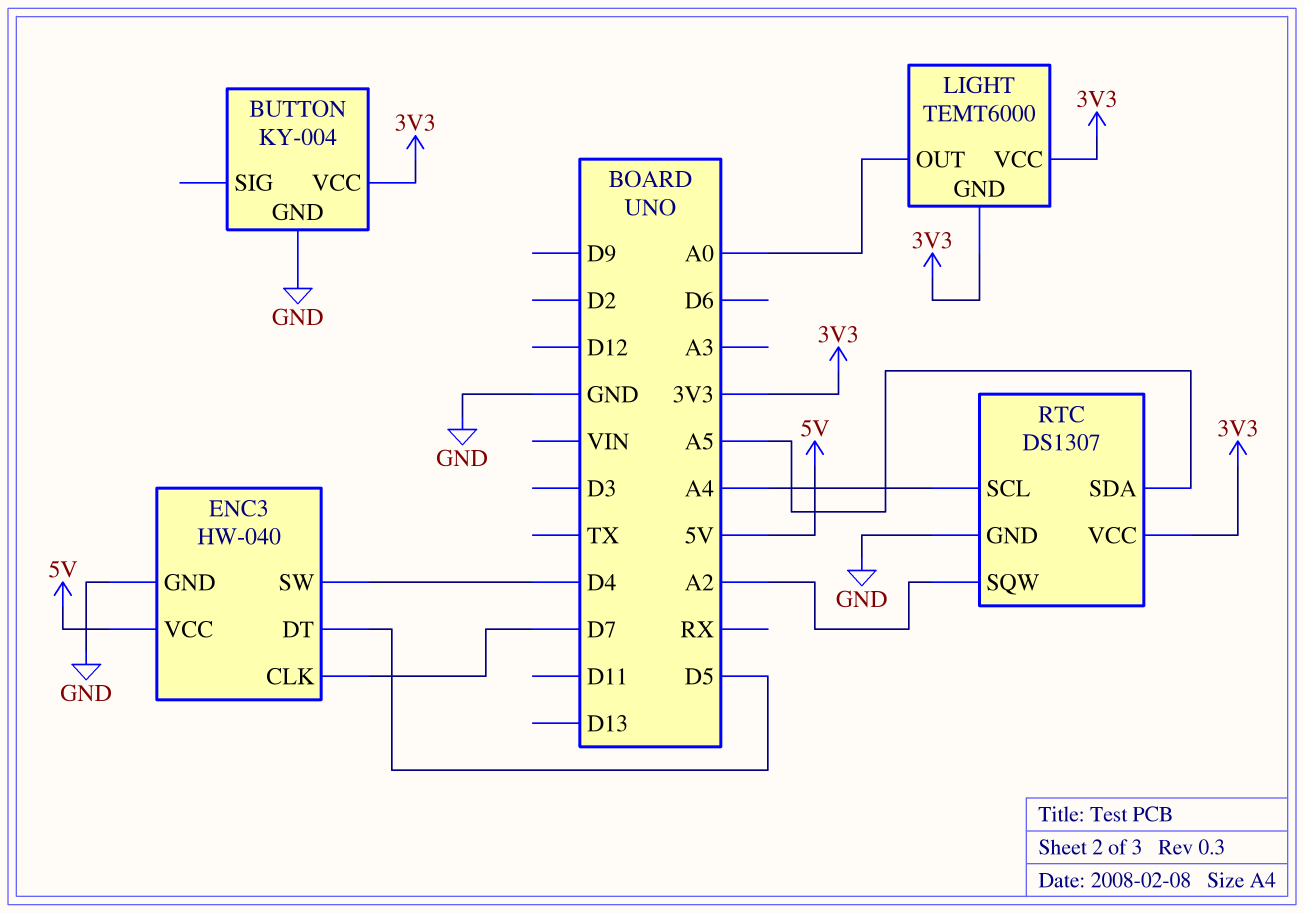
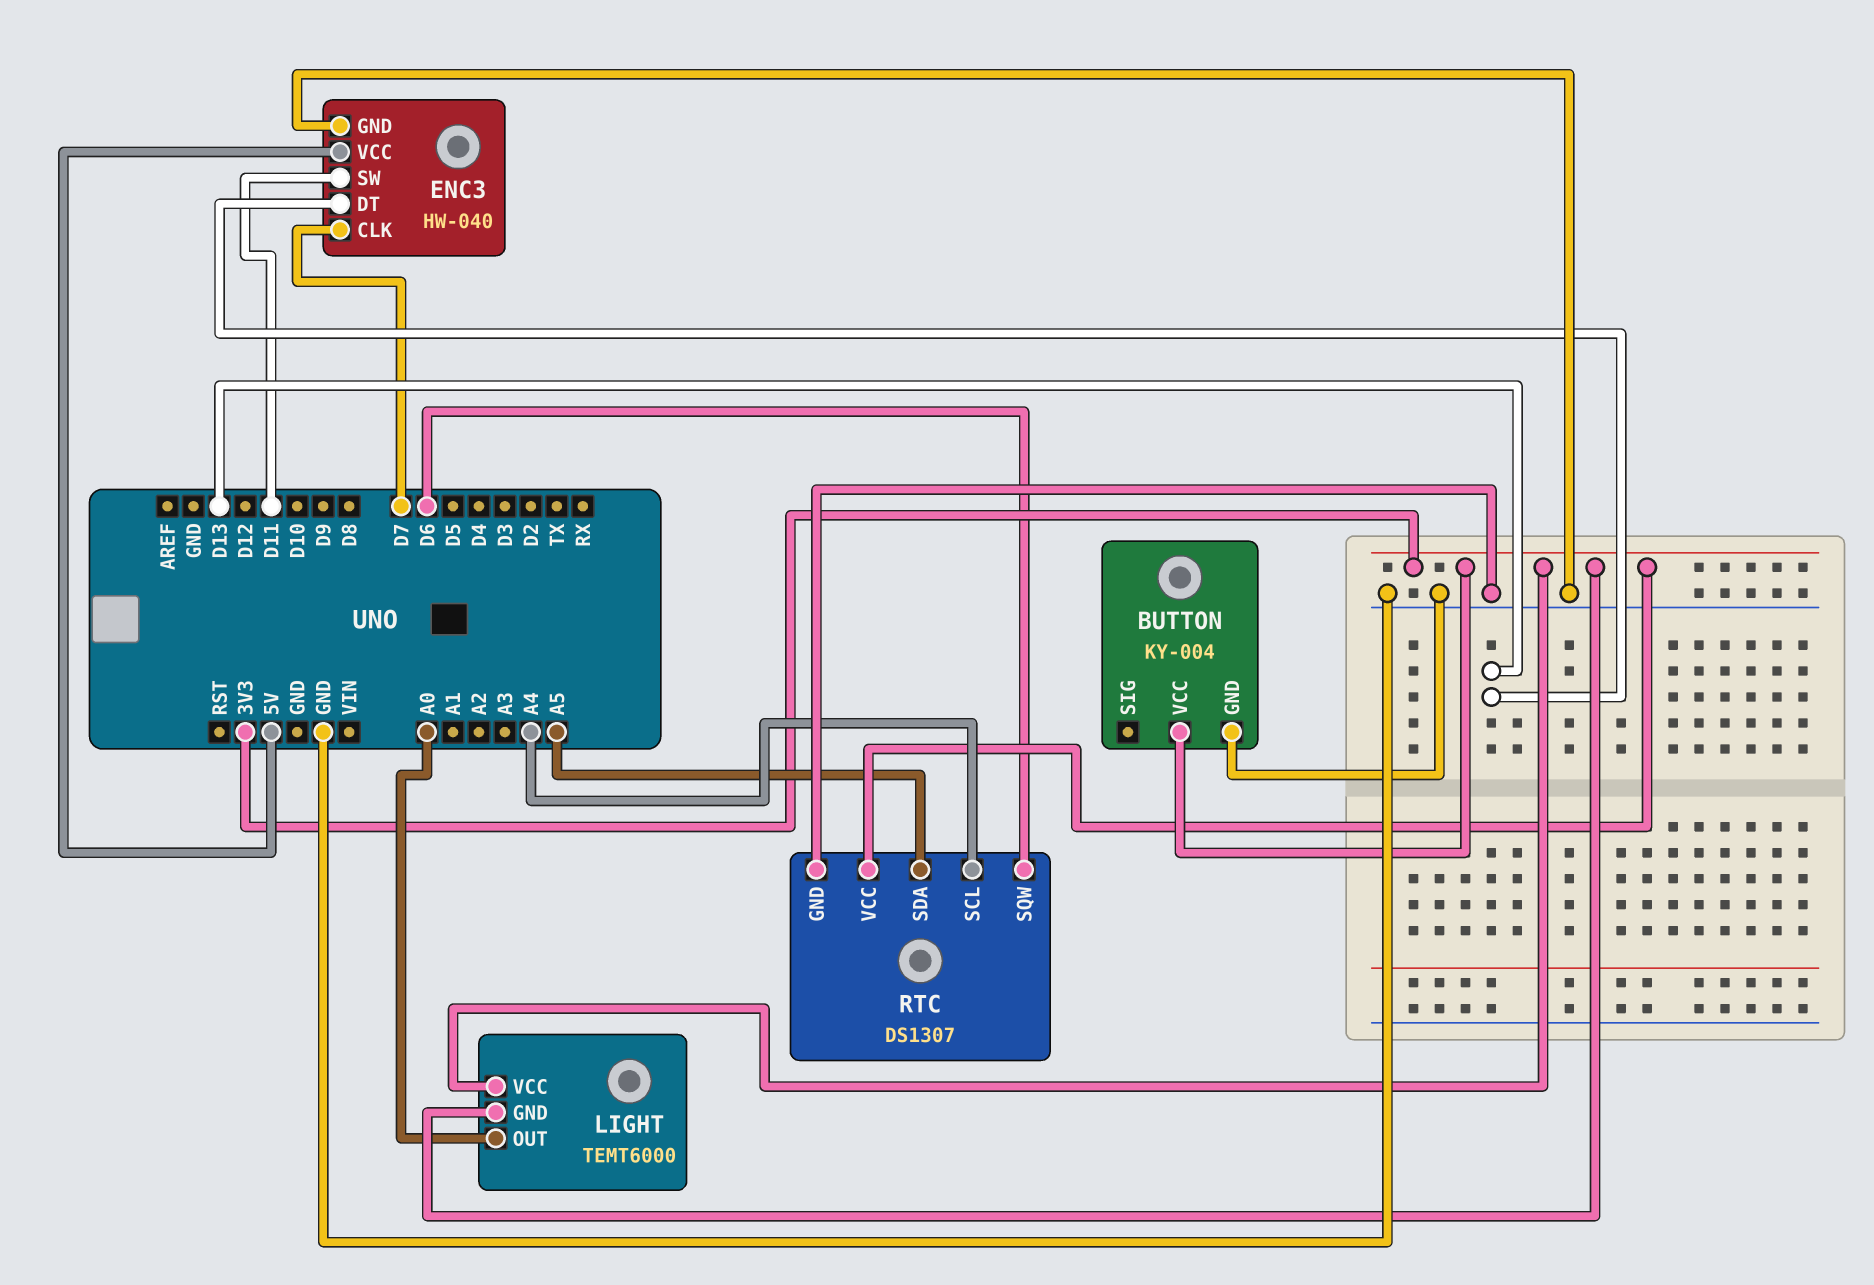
ENC3 pin DT: D5 -> D13
ENC3 pin SW: D4 -> D11
RTC pin SQW: A2 -> D6

